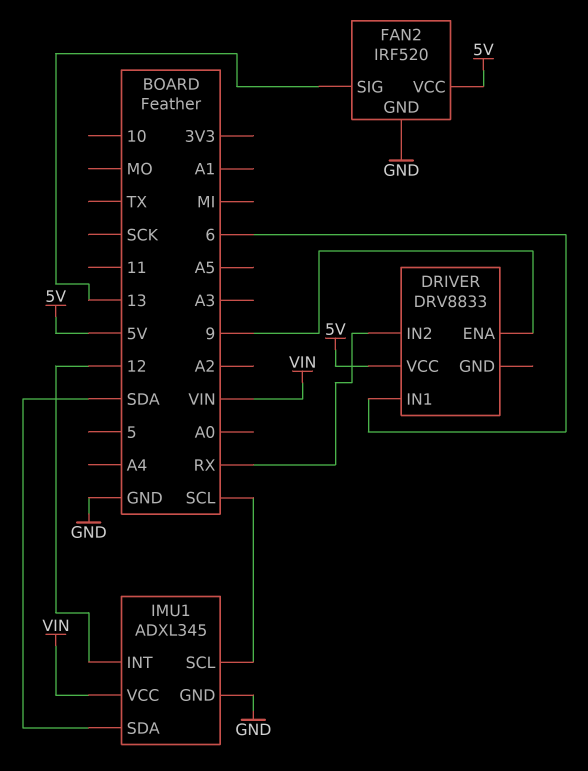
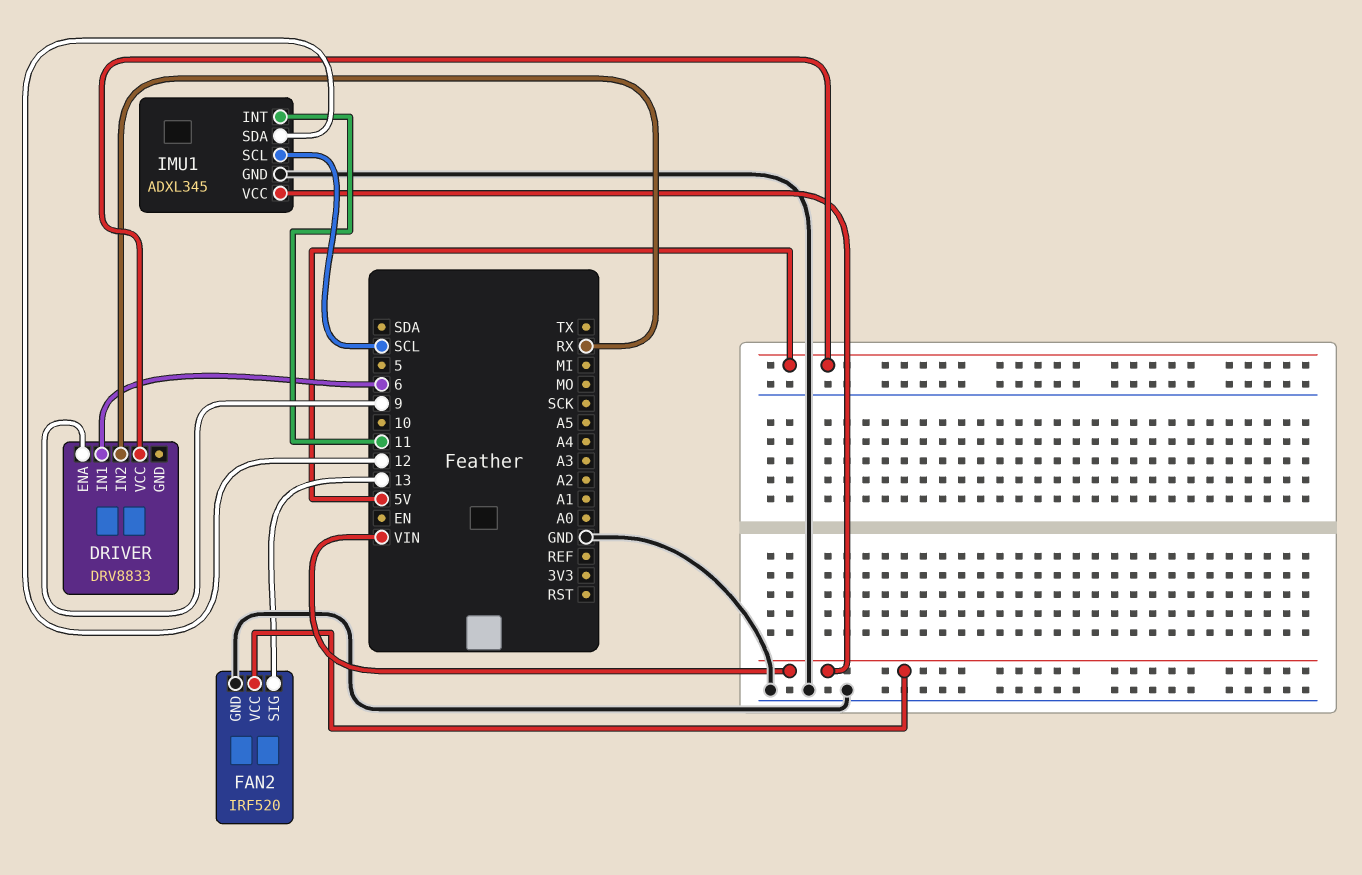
FAN2 pin VCC: 5V -> VIN
IMU1 pin INT: 12 -> 11
IMU1 pin SDA: SDA -> 12

